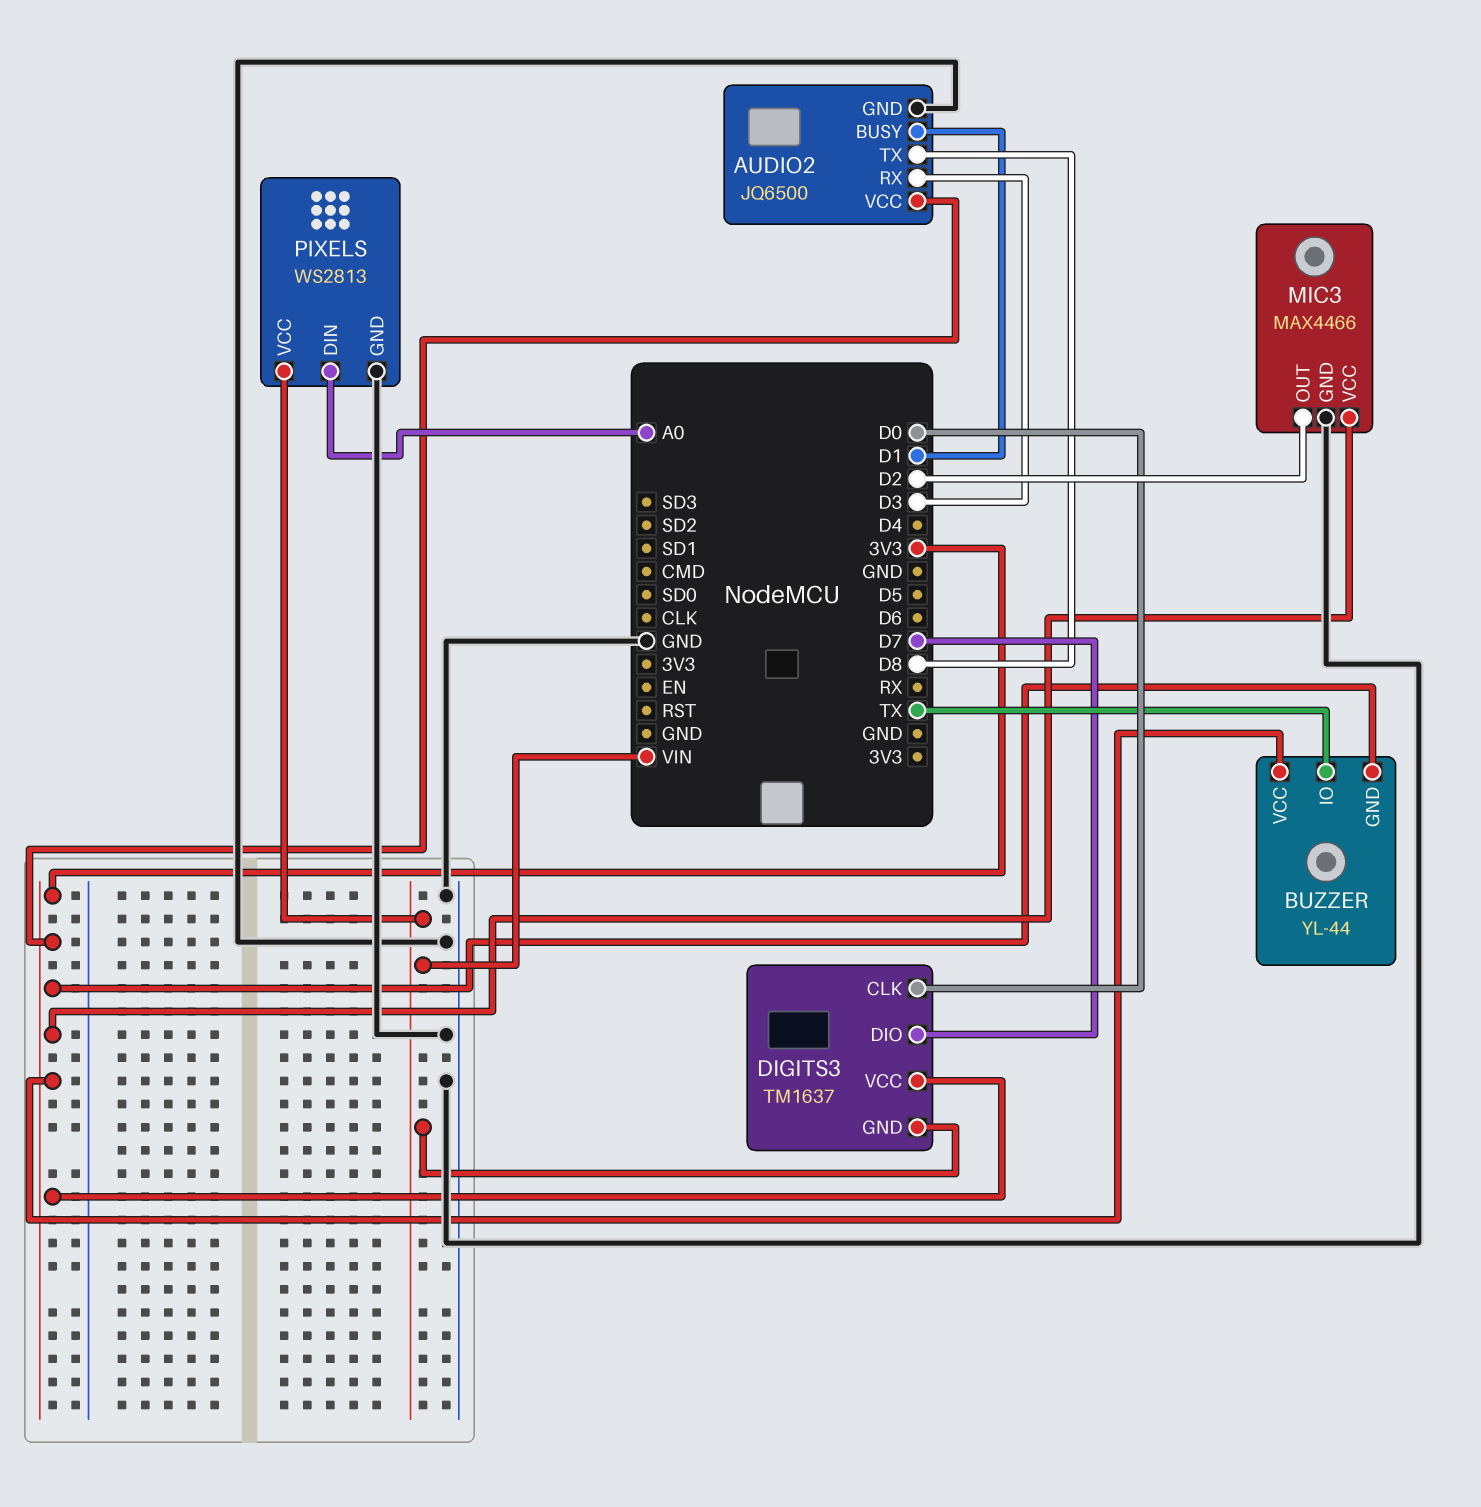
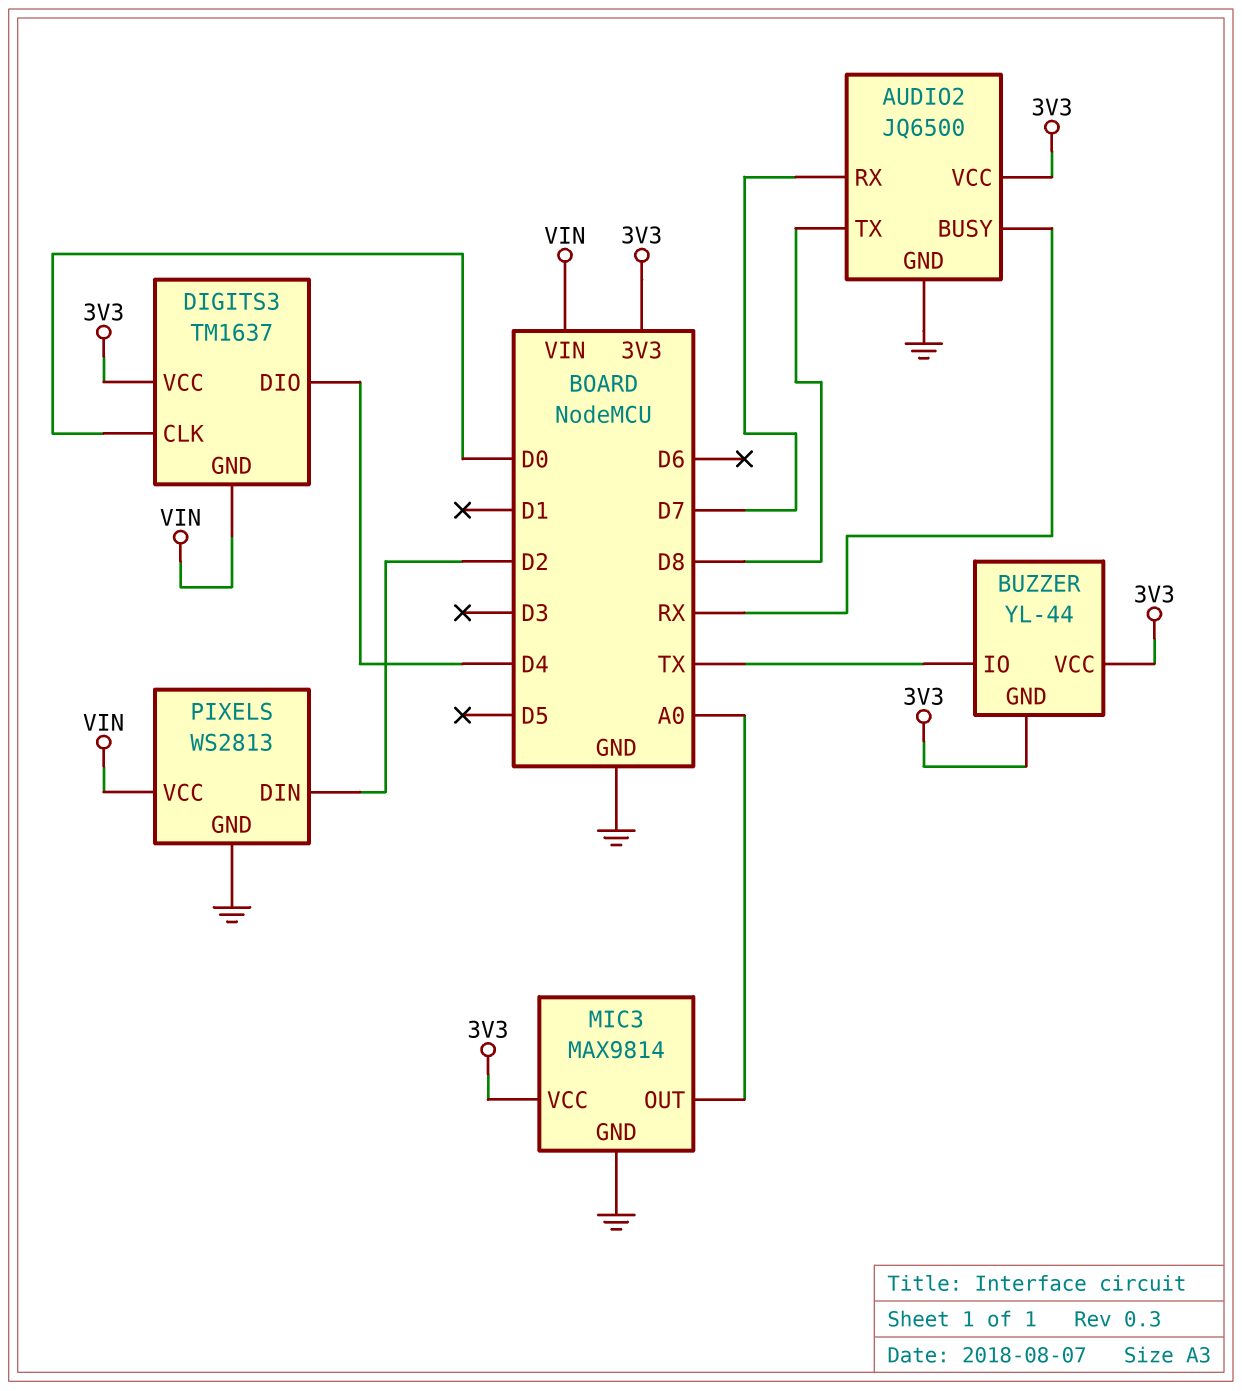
AUDIO2 pin BUSY: D1 -> RX
AUDIO2 pin RX: D3 -> D7
DIGITS3 pin DIO: D7 -> D4
MIC3: MAX4466 -> MAX9814
MIC3 pin OUT: D2 -> A0
PIXELS pin DIN: A0 -> D2

